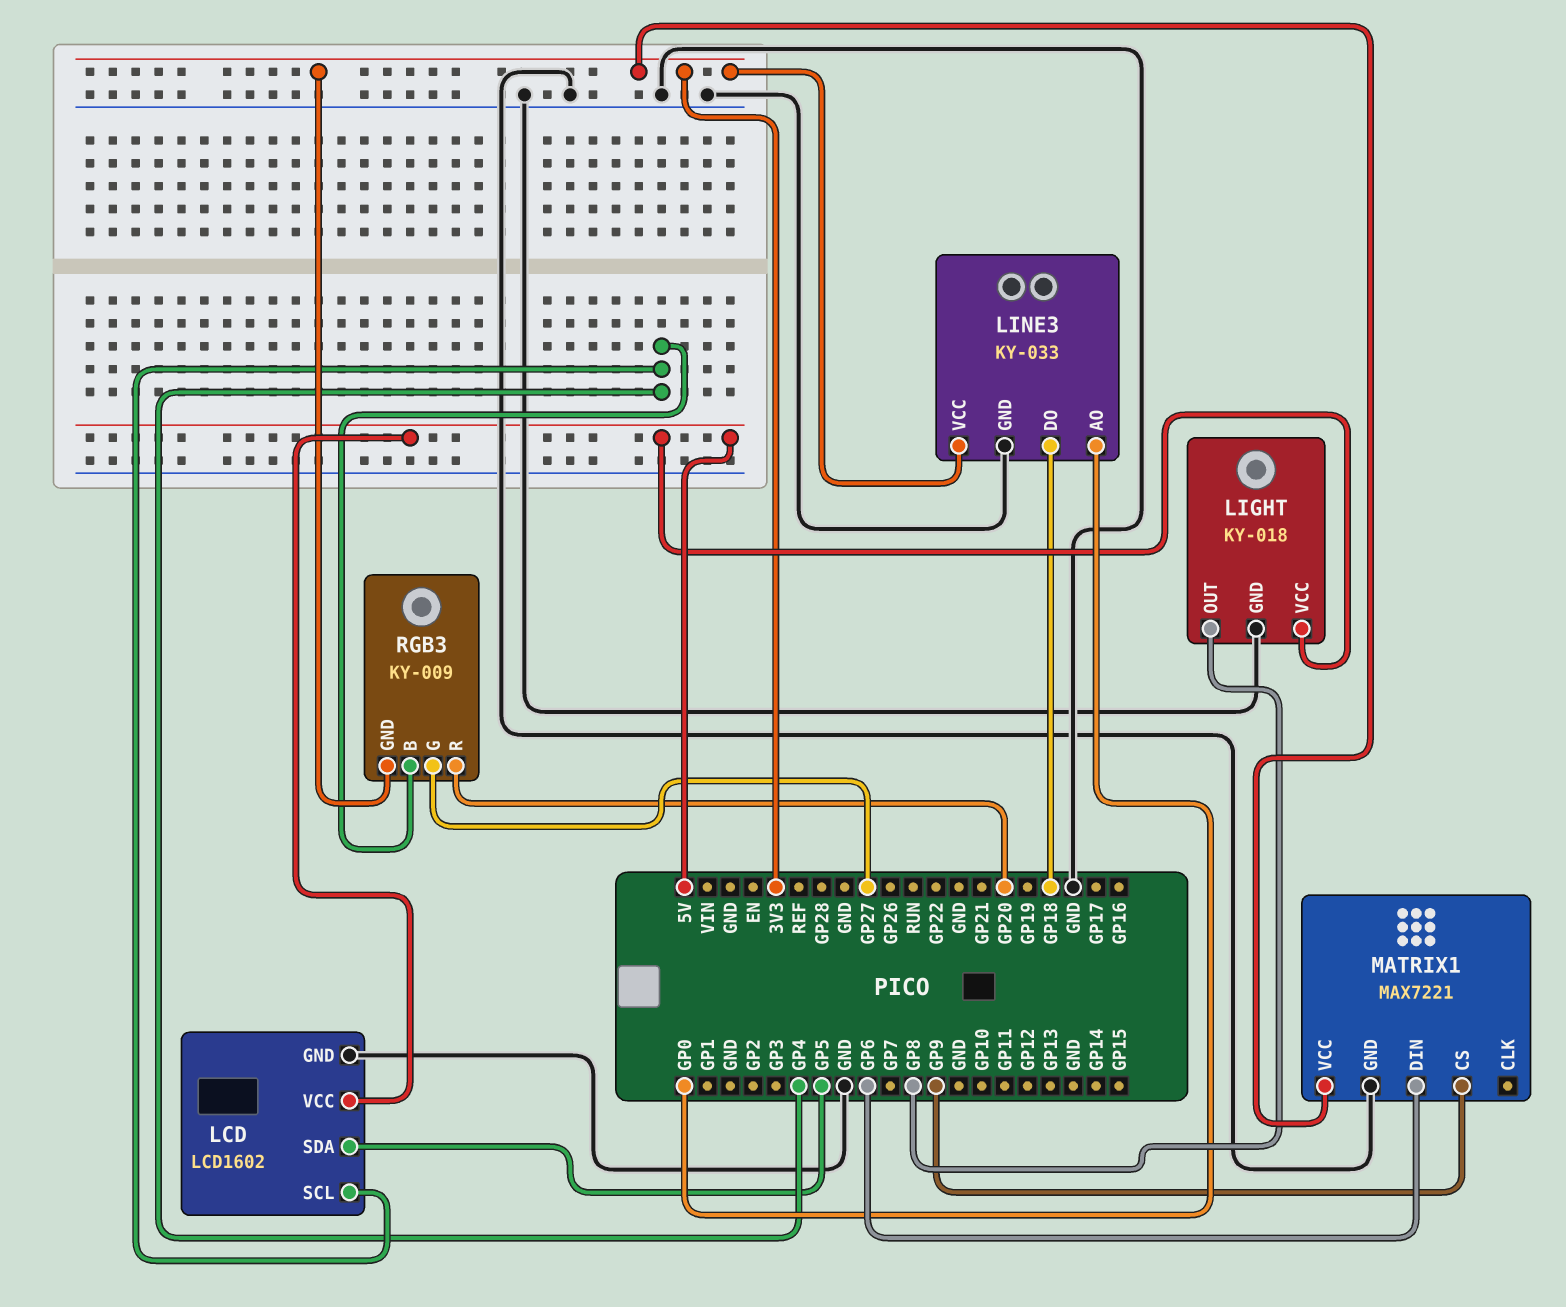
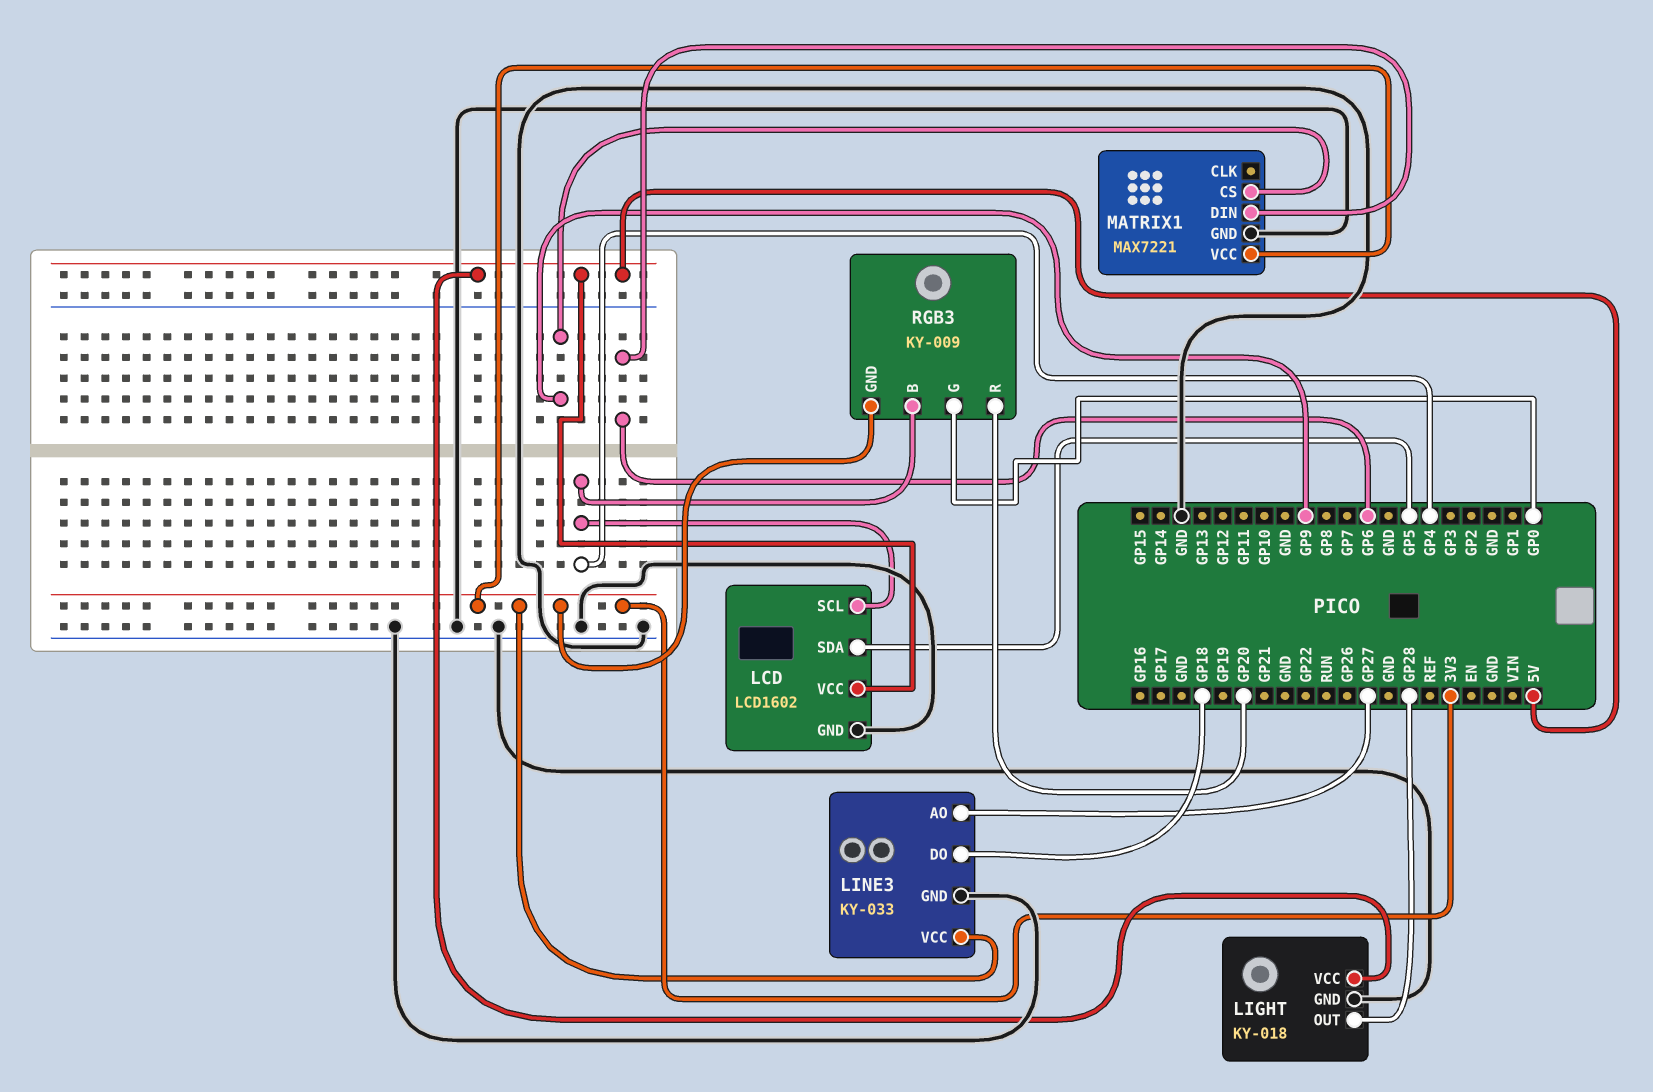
LIGHT pin OUT: GP8 -> GP28
LINE3 pin AO: GP0 -> GP27
RGB3 pin G: GP27 -> GP0

